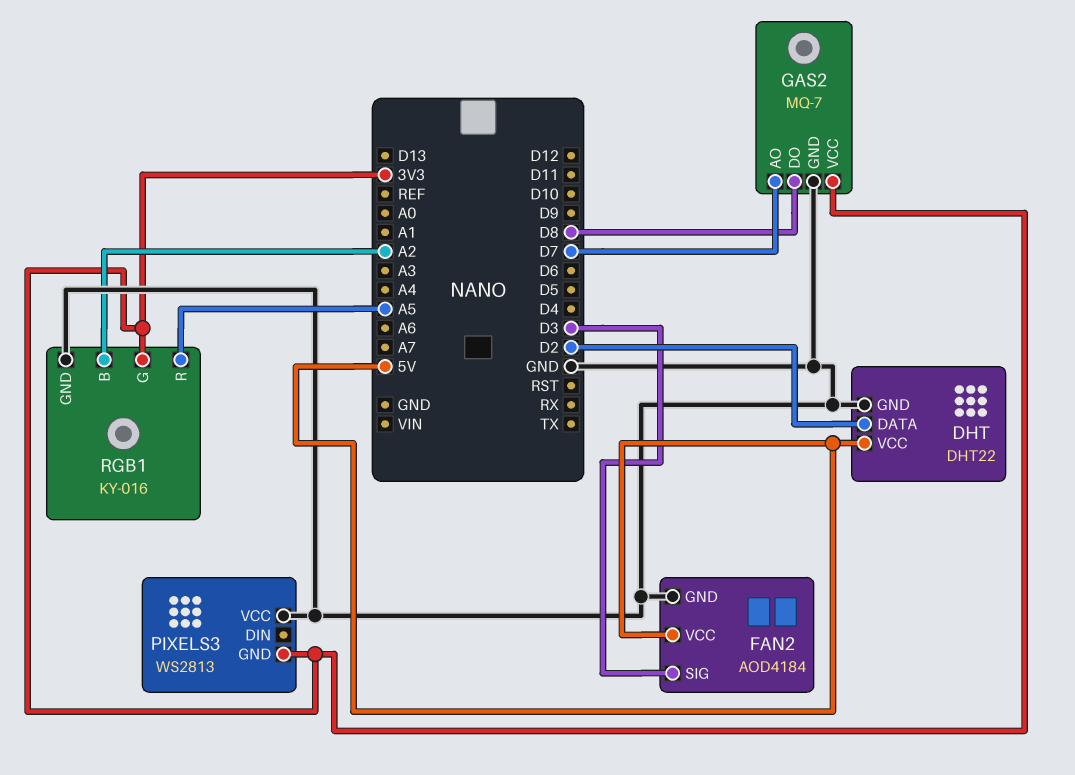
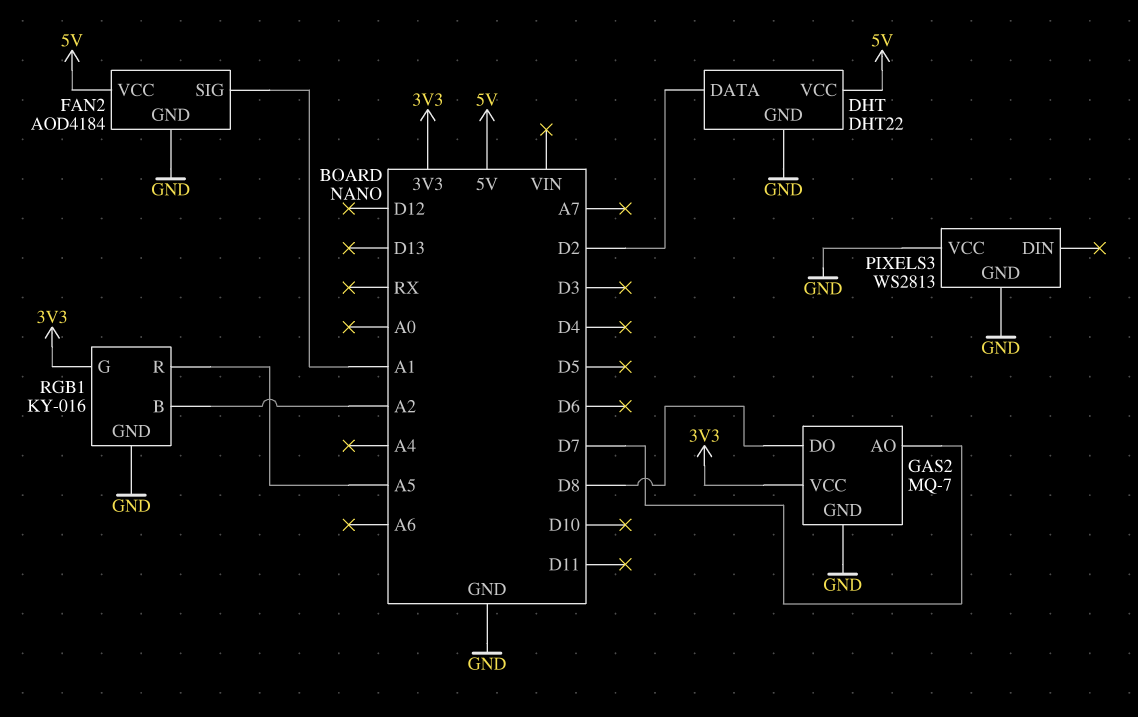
FAN2 pin SIG: D3 -> A1
PIXELS3 pin GND: 3V3 -> GND

